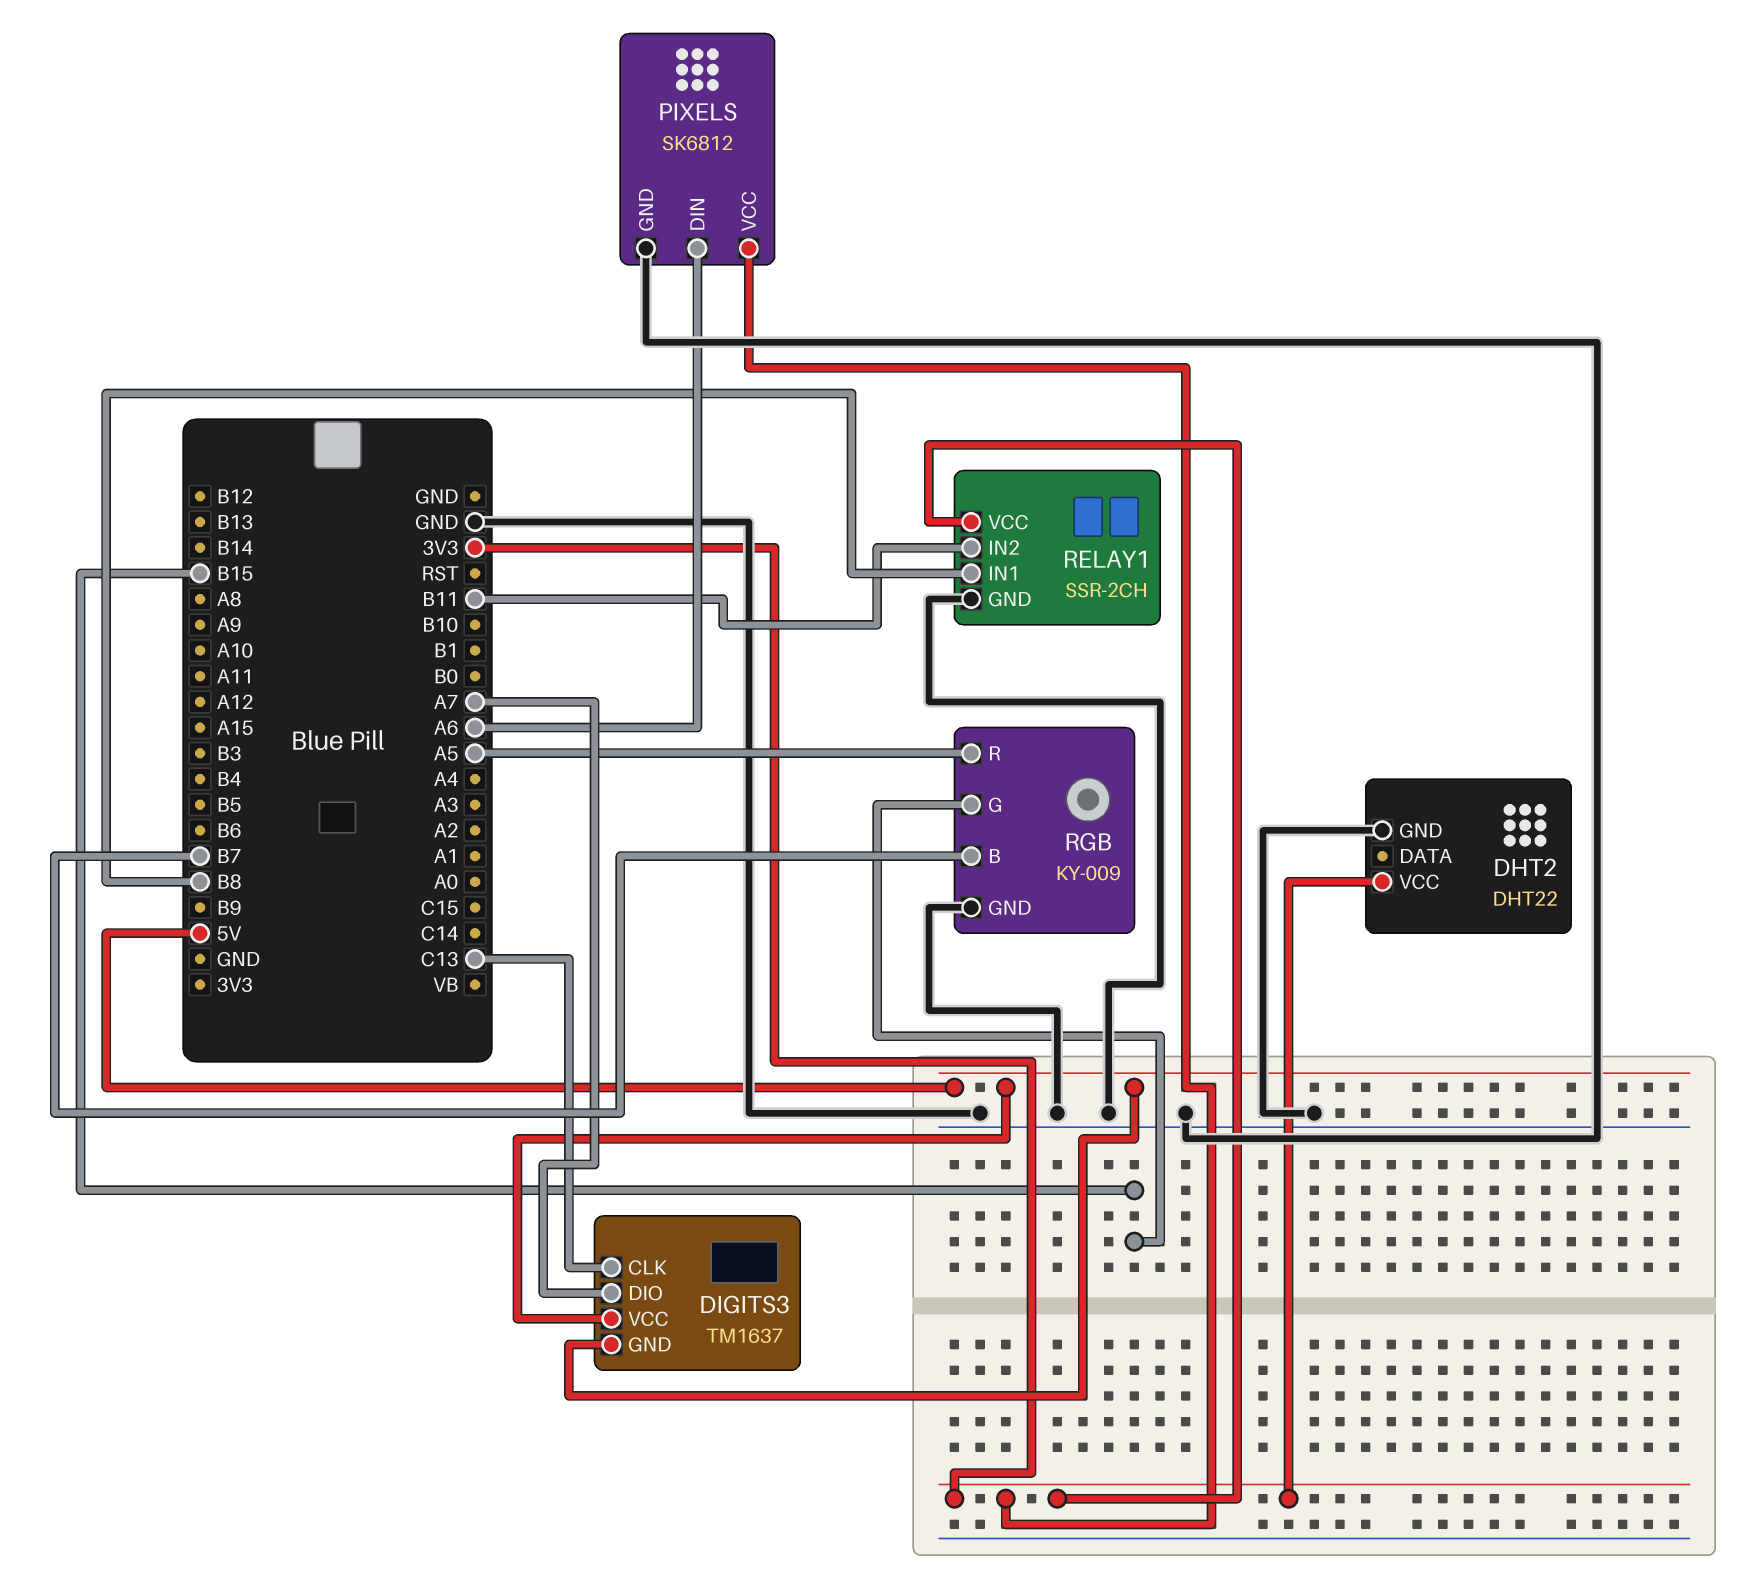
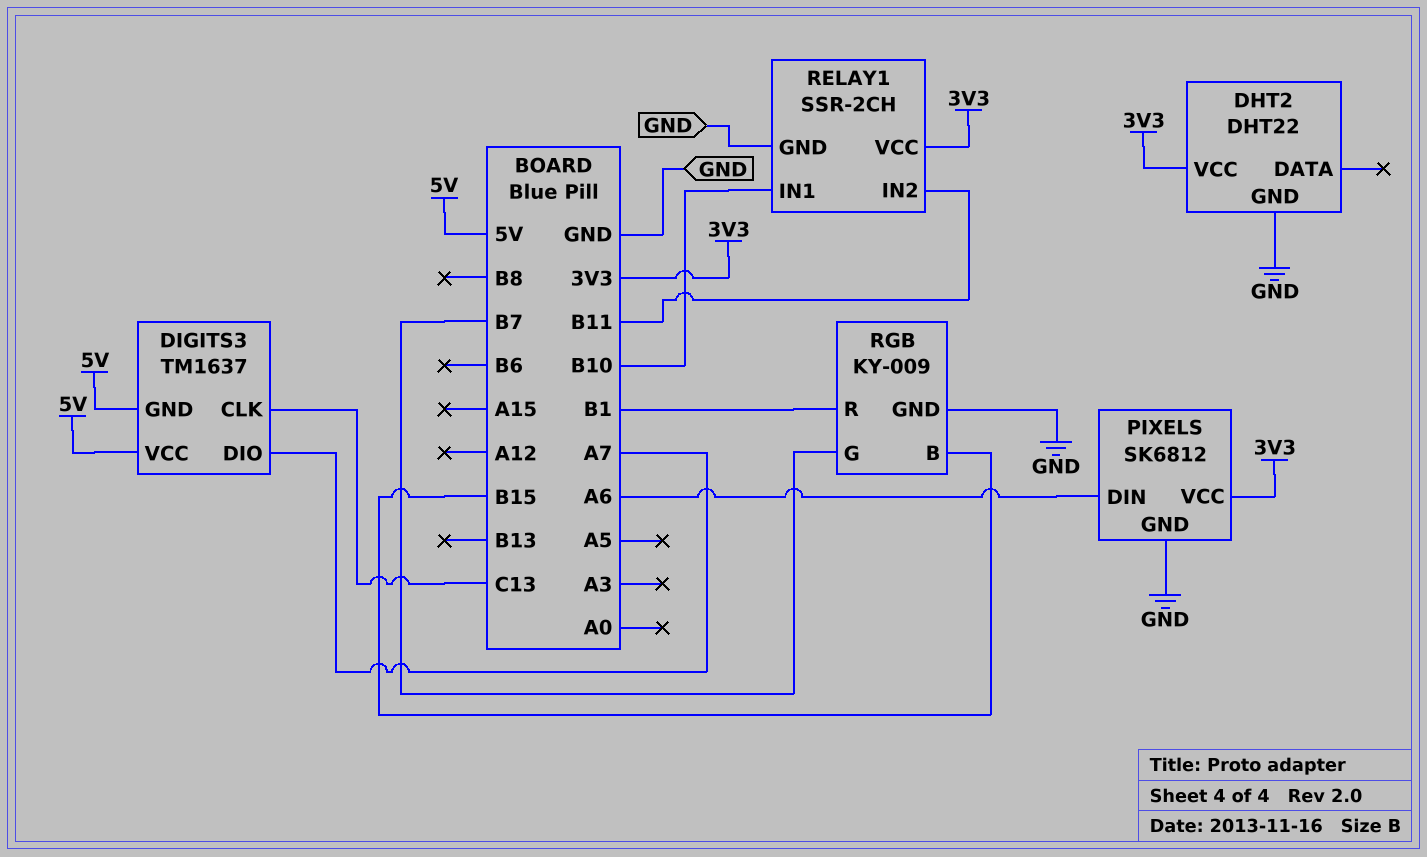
RELAY1 pin IN1: B8 -> B10
RGB pin B: B7 -> B15
RGB pin G: B15 -> B7
RGB pin R: A5 -> B1

